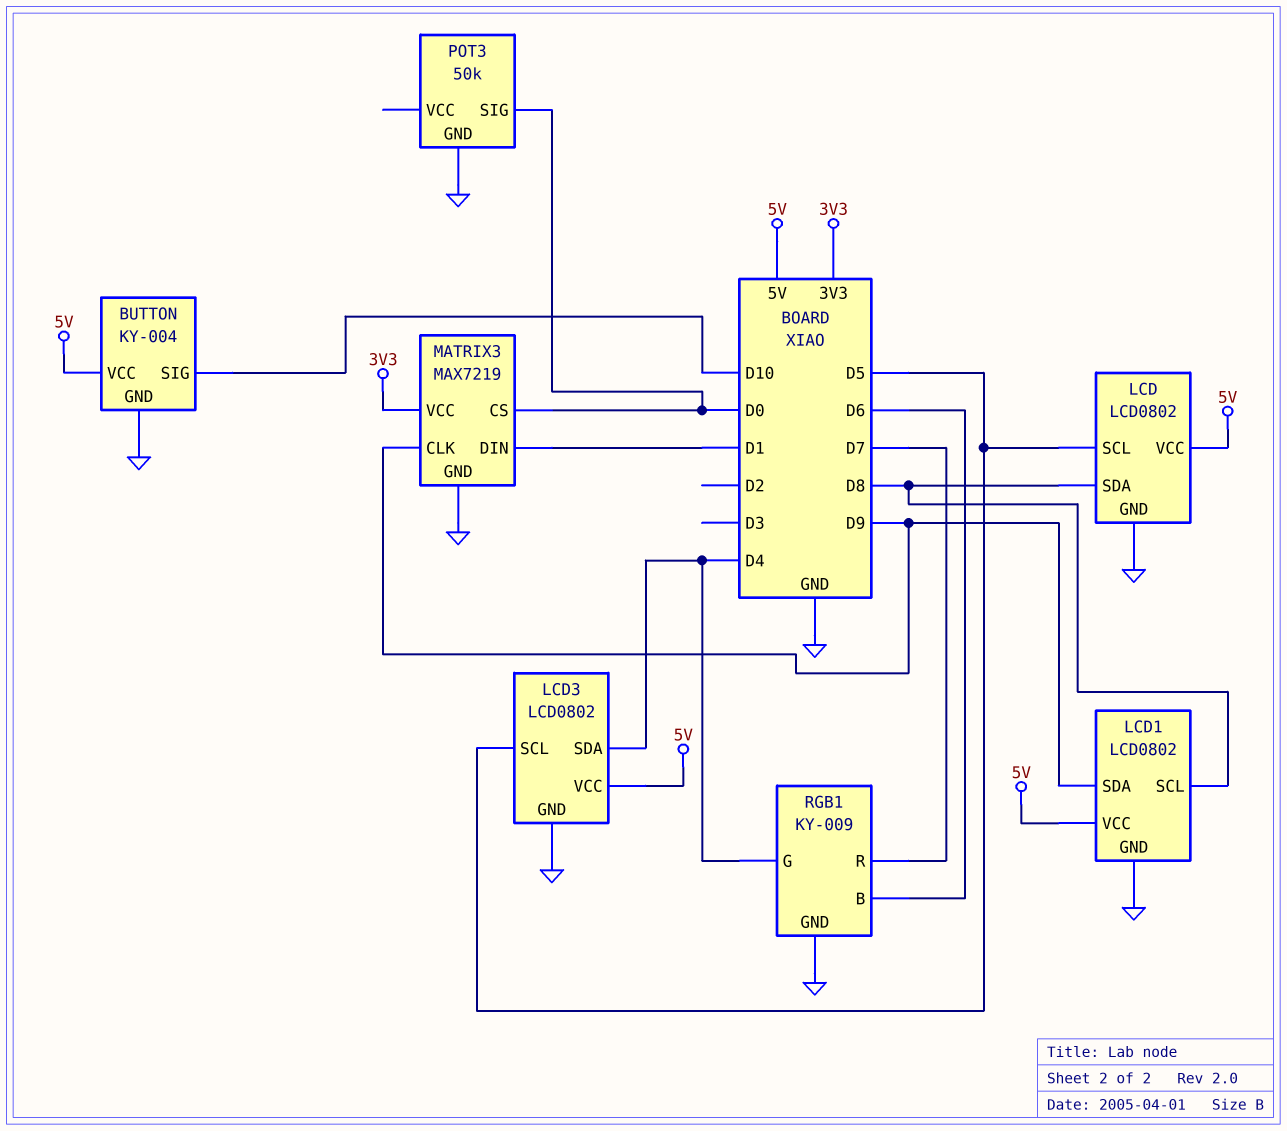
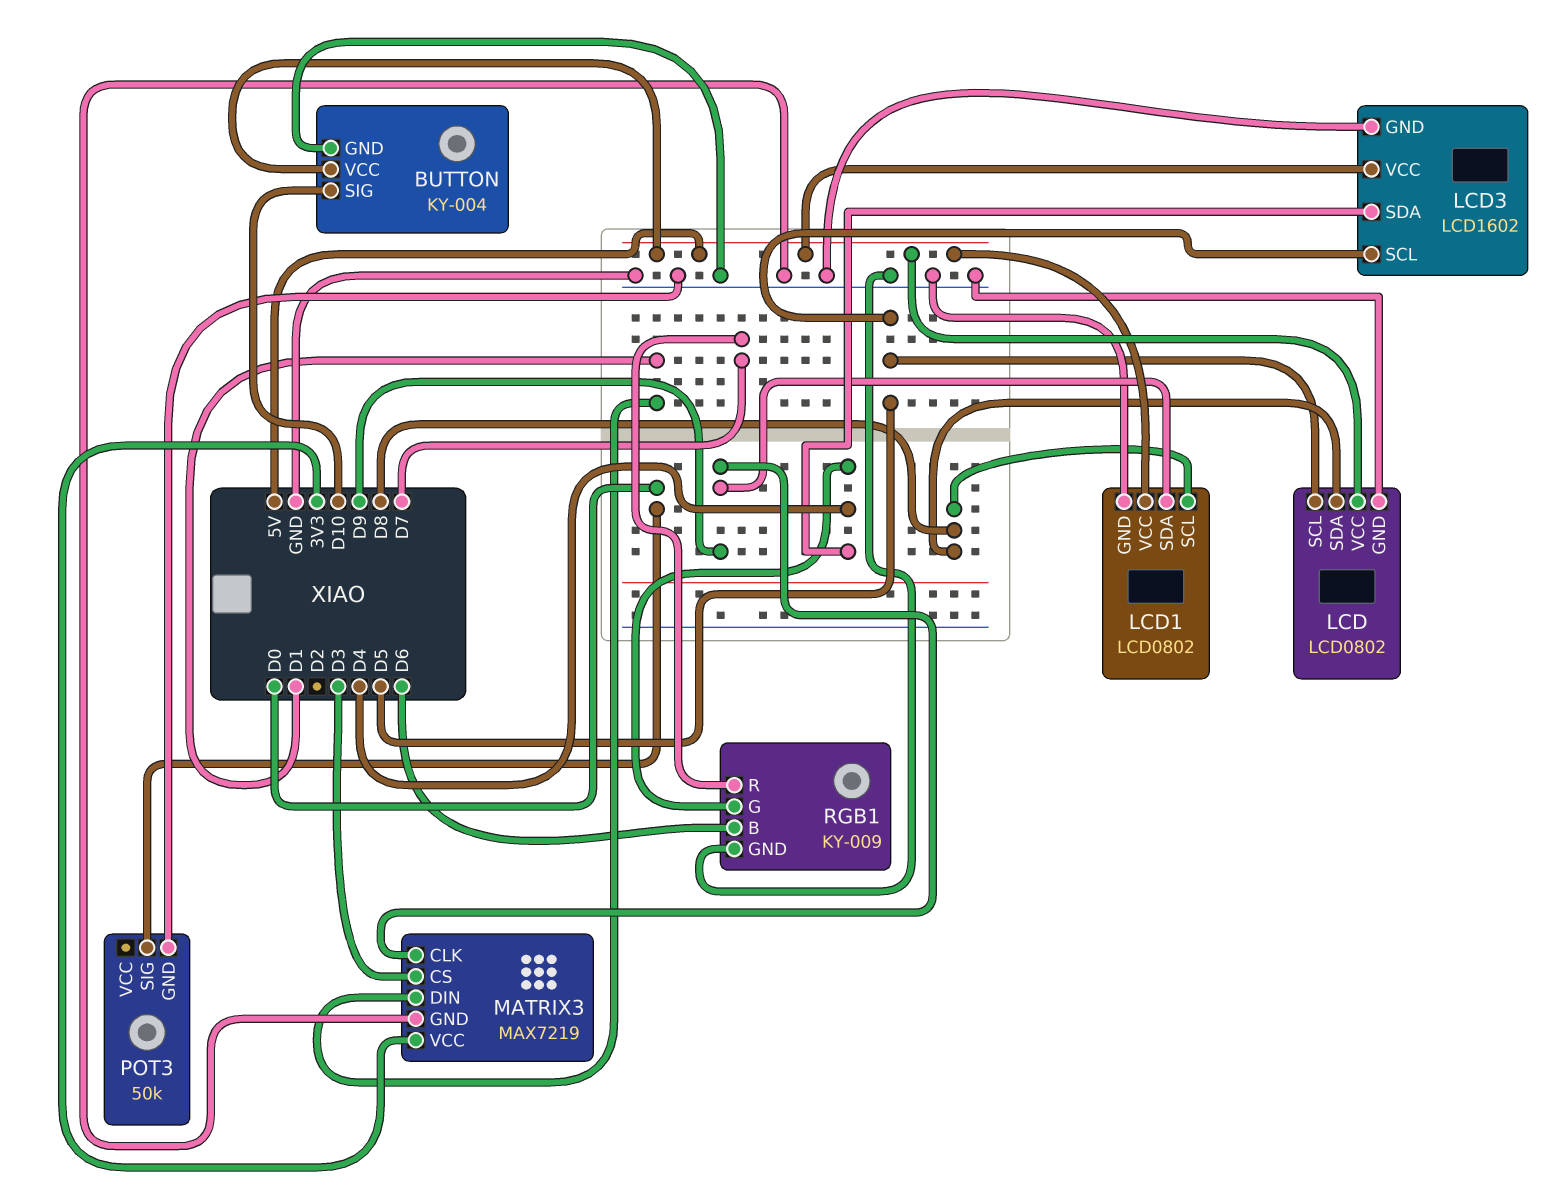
LCD3: LCD0802 -> LCD1602
MATRIX3 pin CS: D0 -> D3

